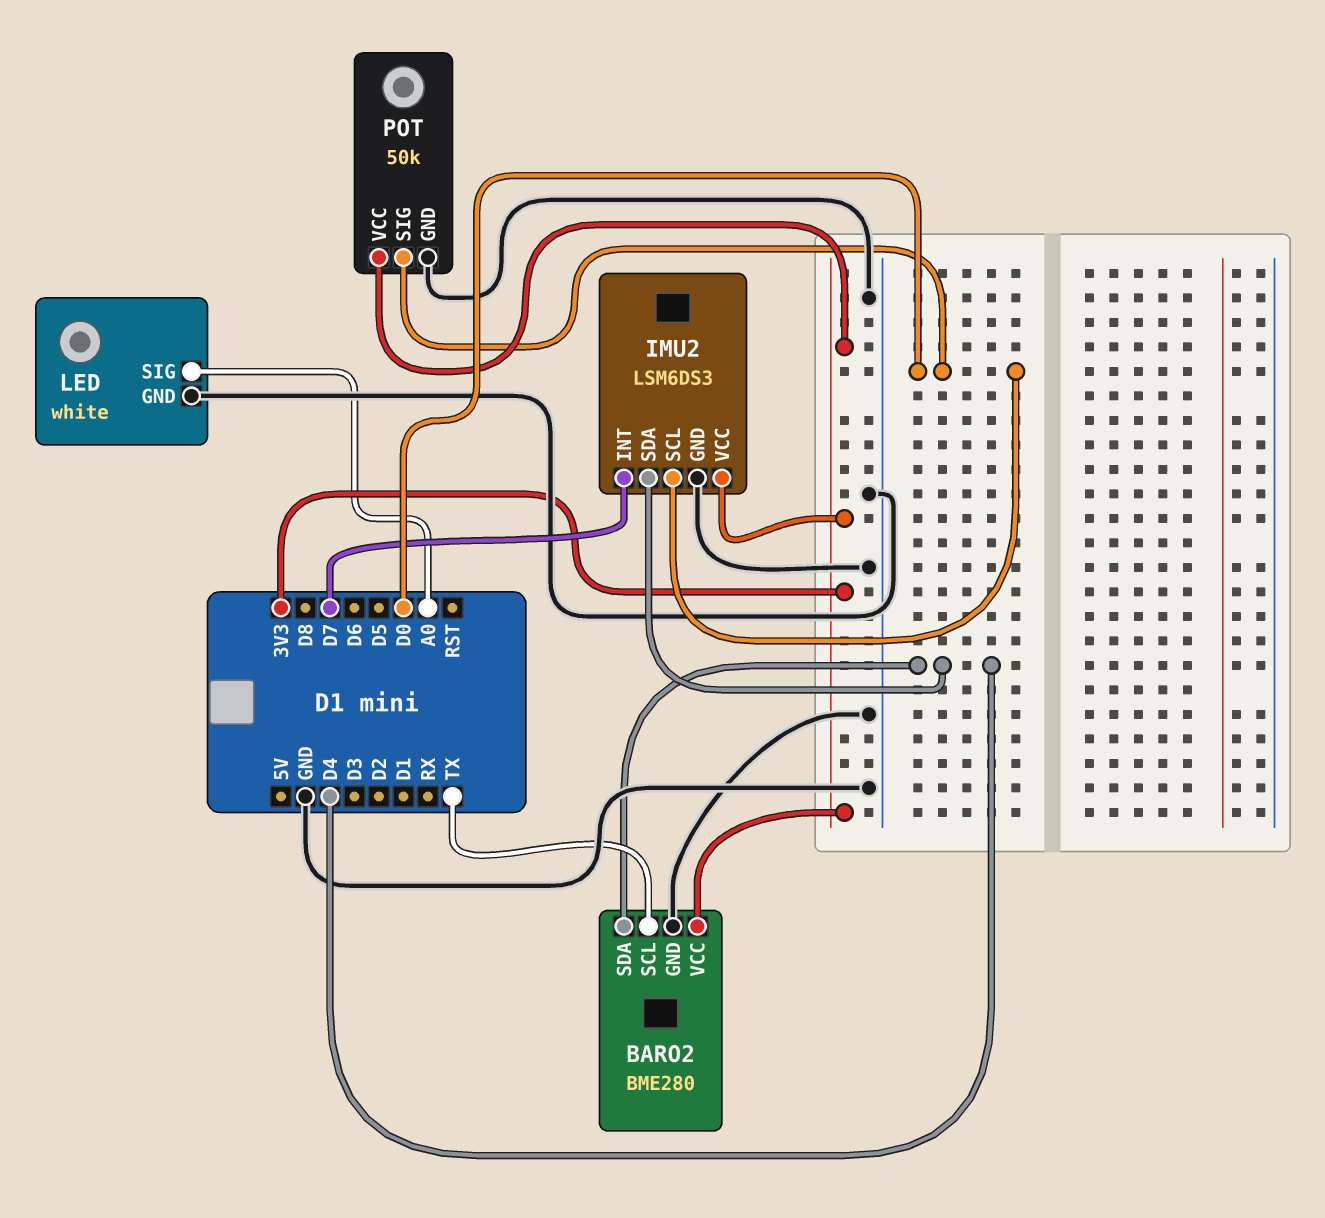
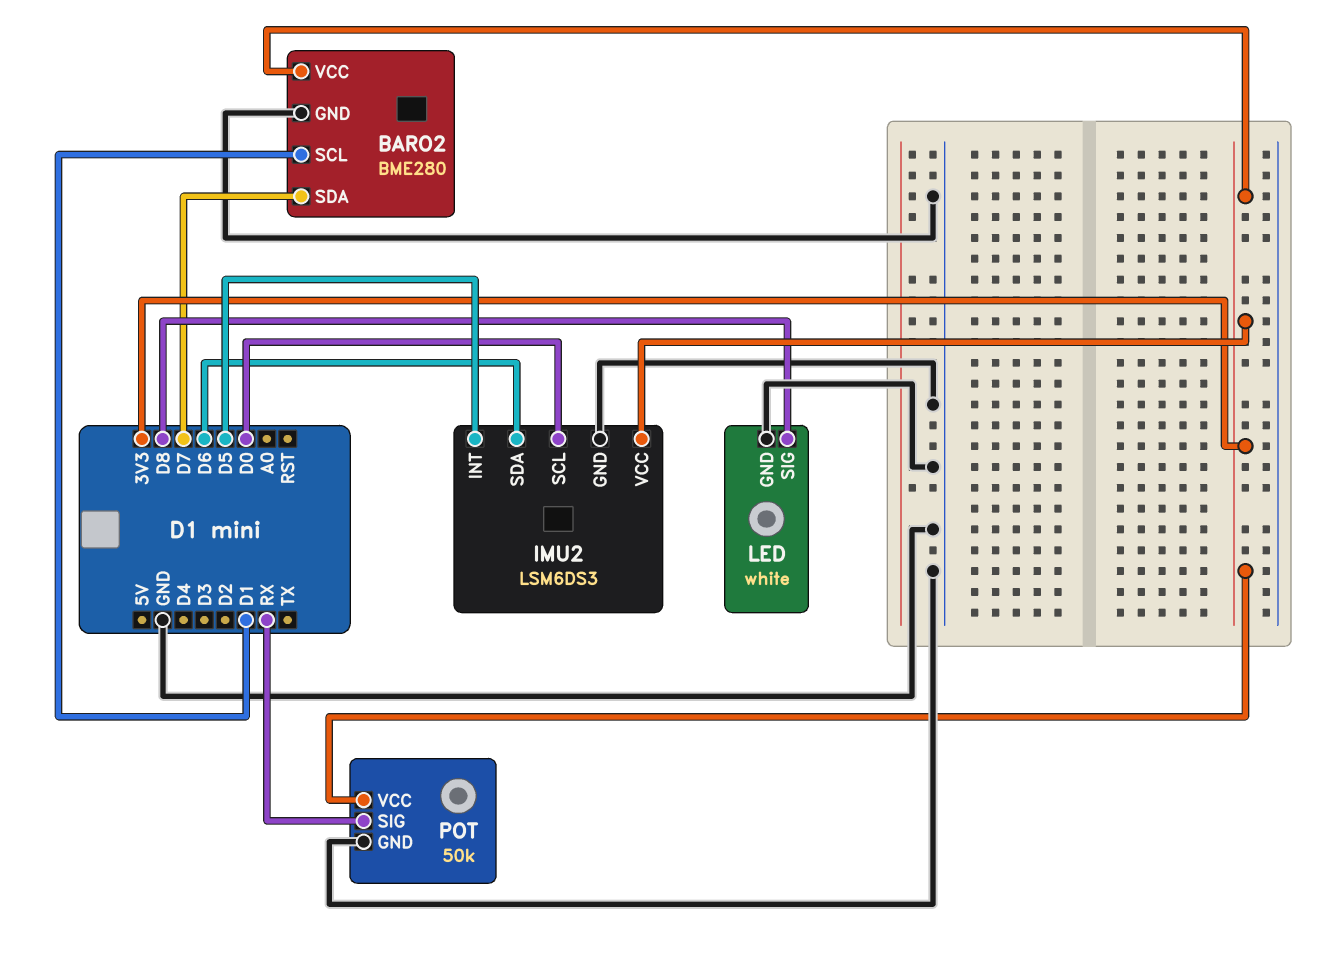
BARO2 pin SCL: TX -> D1
BARO2 pin SDA: D4 -> D7
IMU2 pin INT: D7 -> D5
IMU2 pin SDA: D4 -> D6
LED pin SIG: A0 -> D8
POT pin SIG: D0 -> RX

